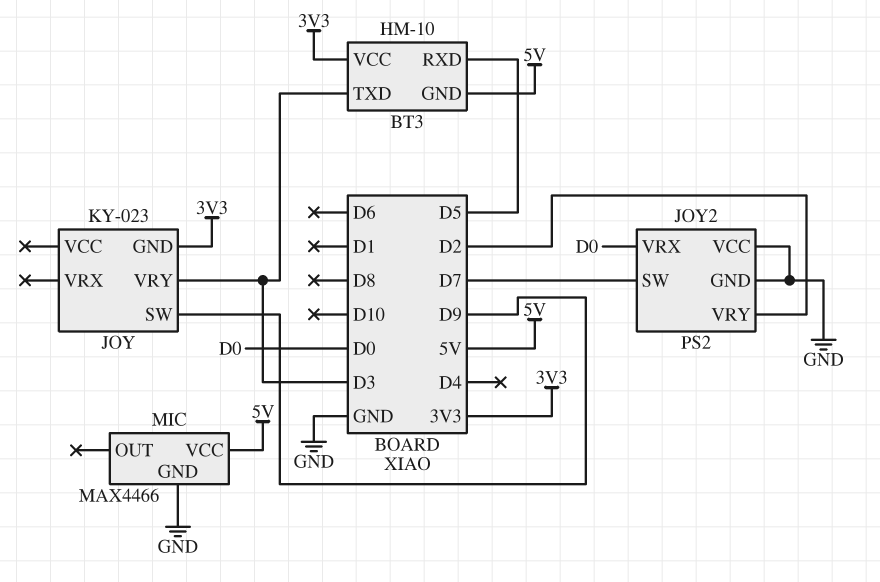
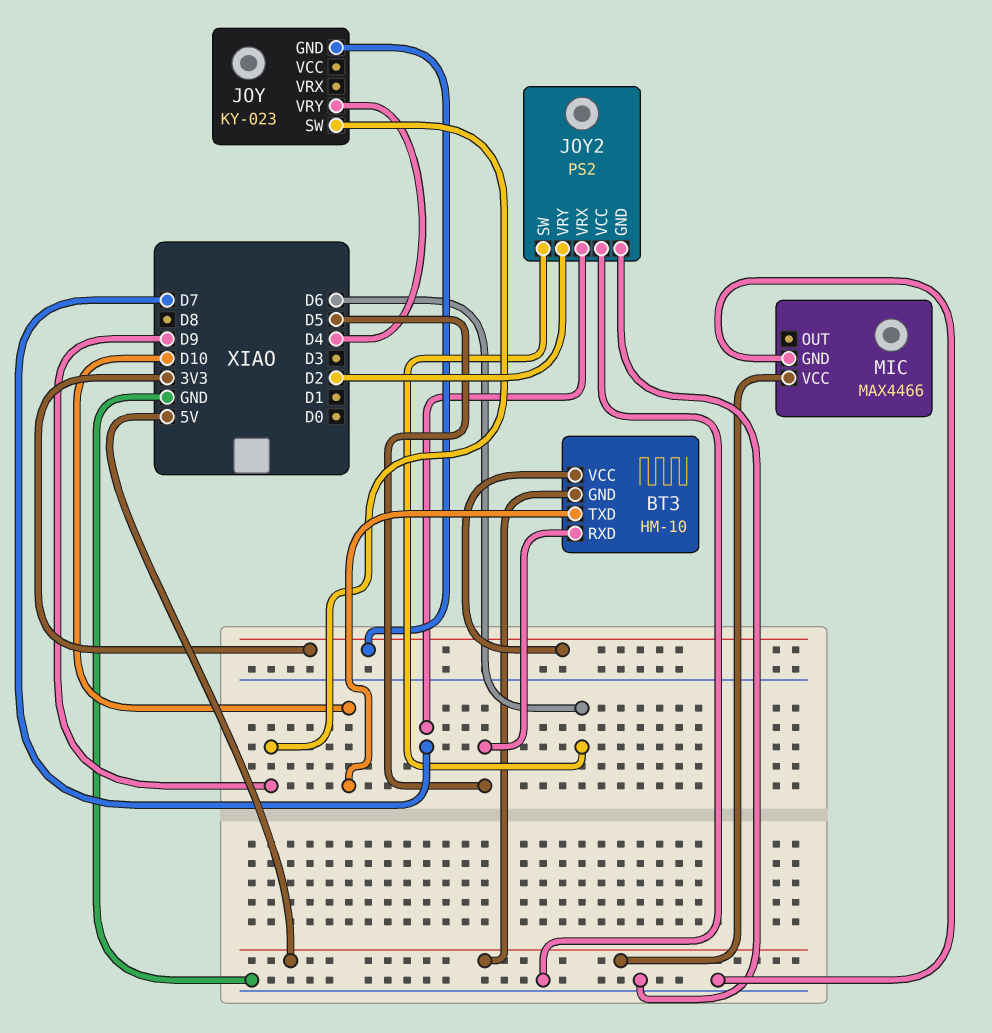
BT3 pin TXD: D3 -> D10
JOY pin VRY: D3 -> D4
JOY2 pin SW: D7 -> D6
JOY2 pin VRX: D0 -> D7

